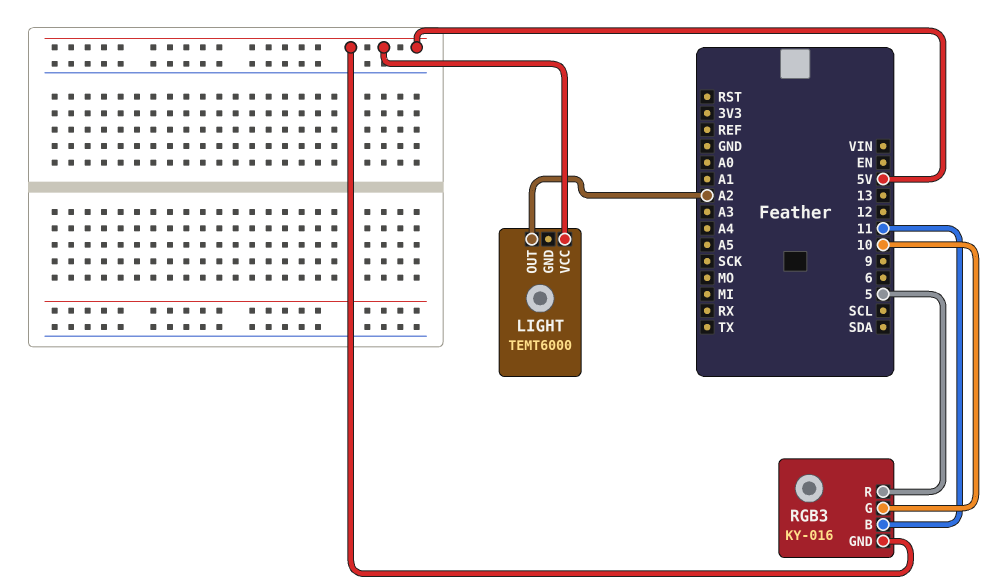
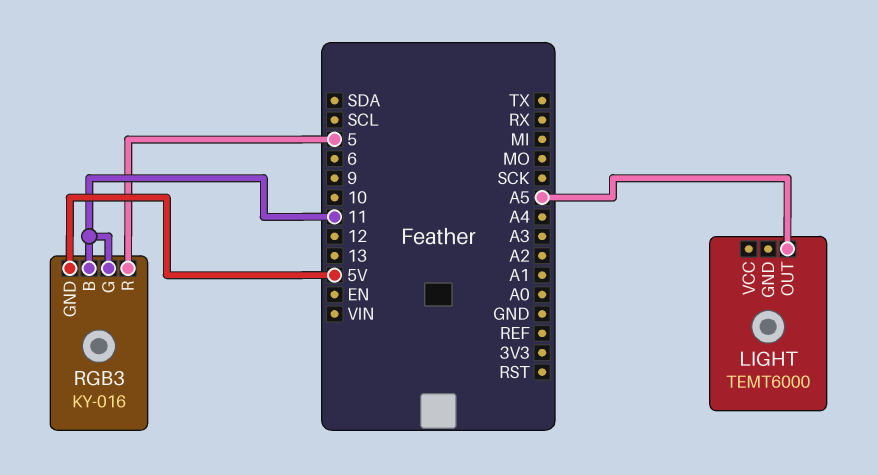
LIGHT pin OUT: A2 -> A5
LIGHT pin VCC: 5V -> none
RGB3 pin G: 10 -> 11

